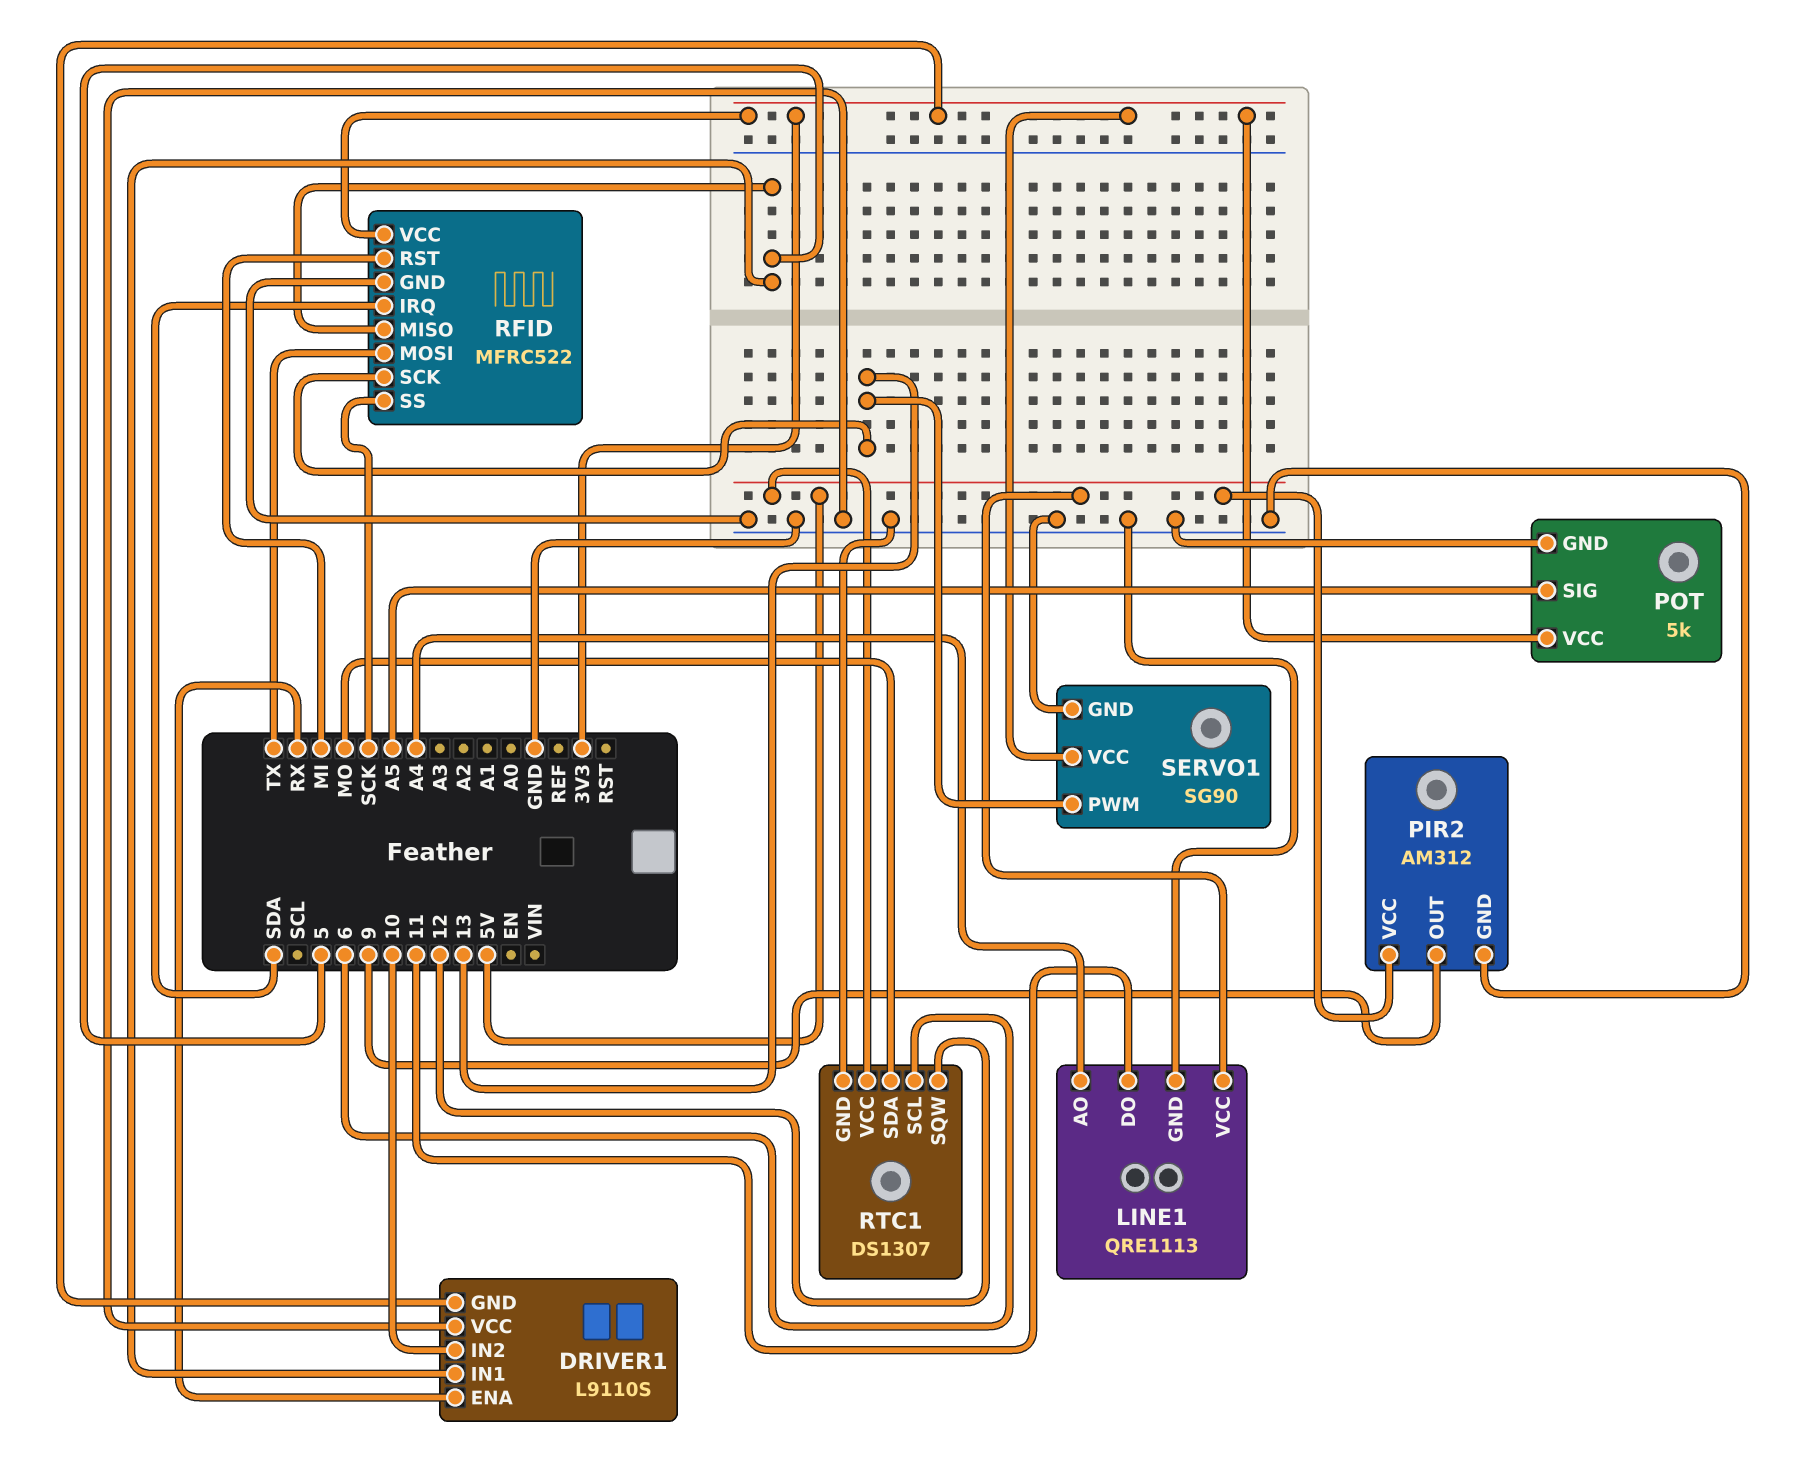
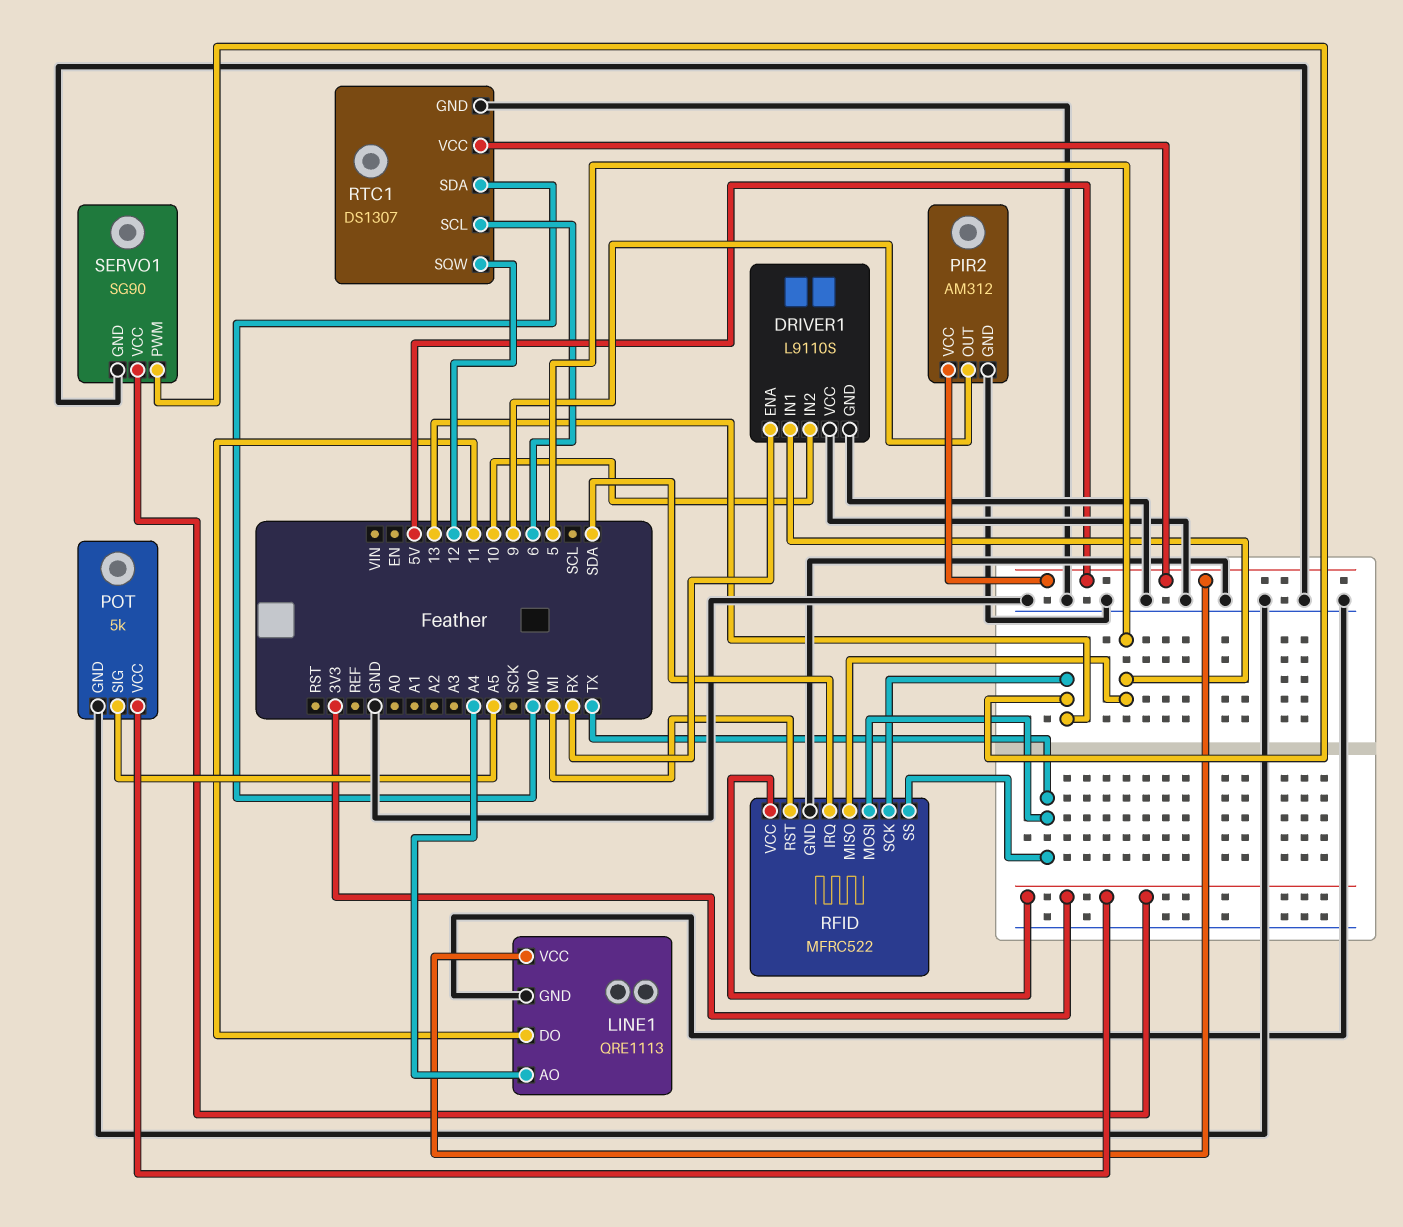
DRIVER1 pin GND: 3V3 -> GND
RFID pin SS: SCK -> TX

